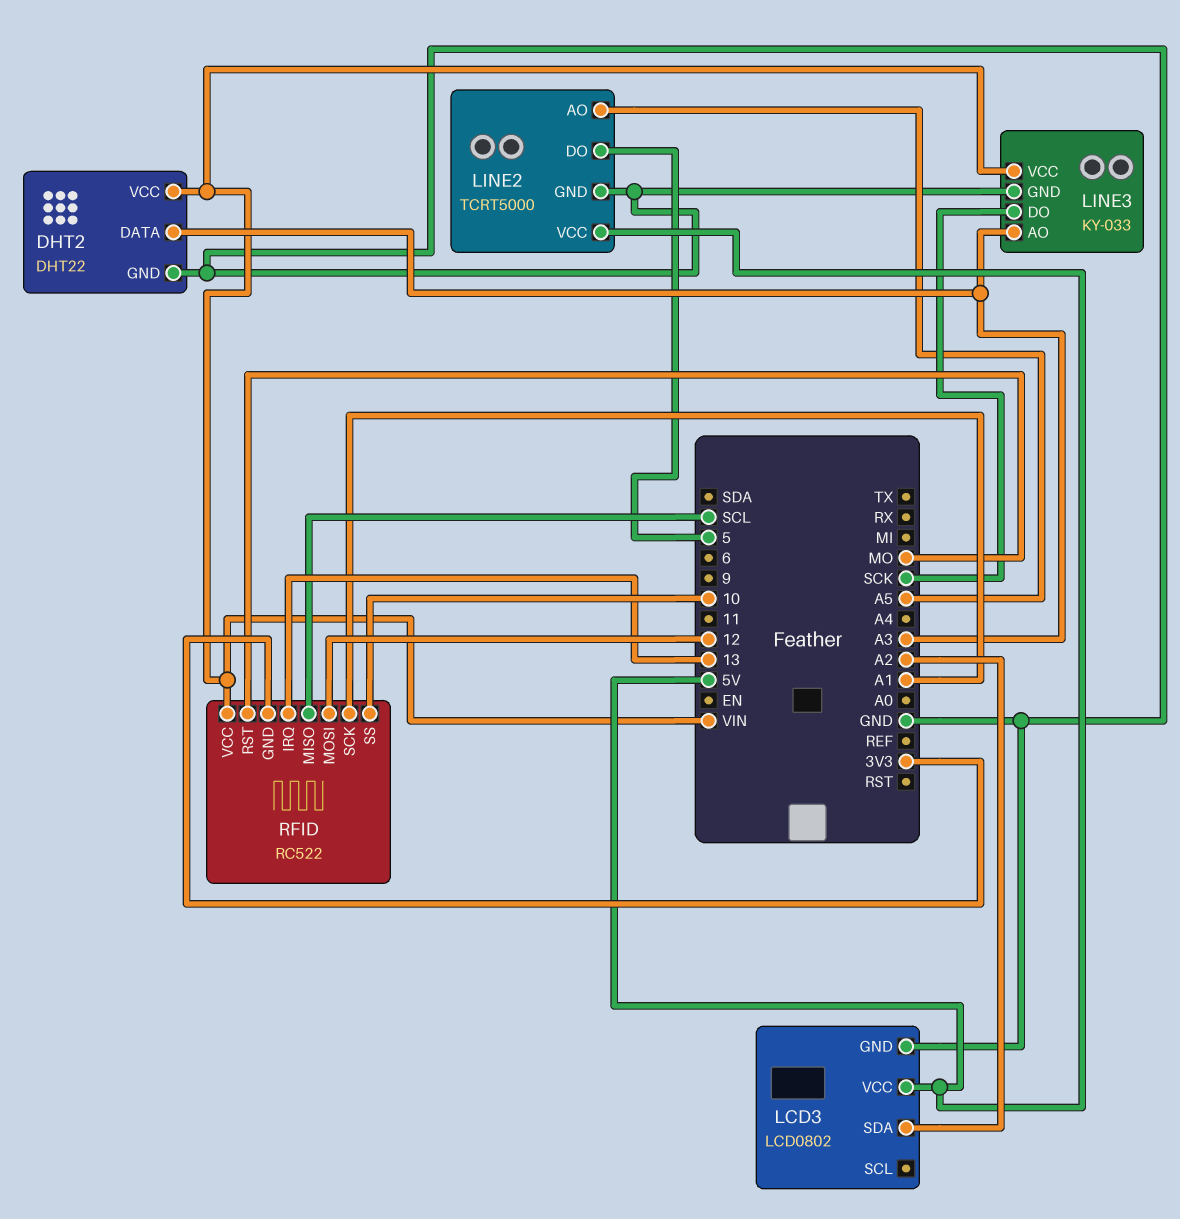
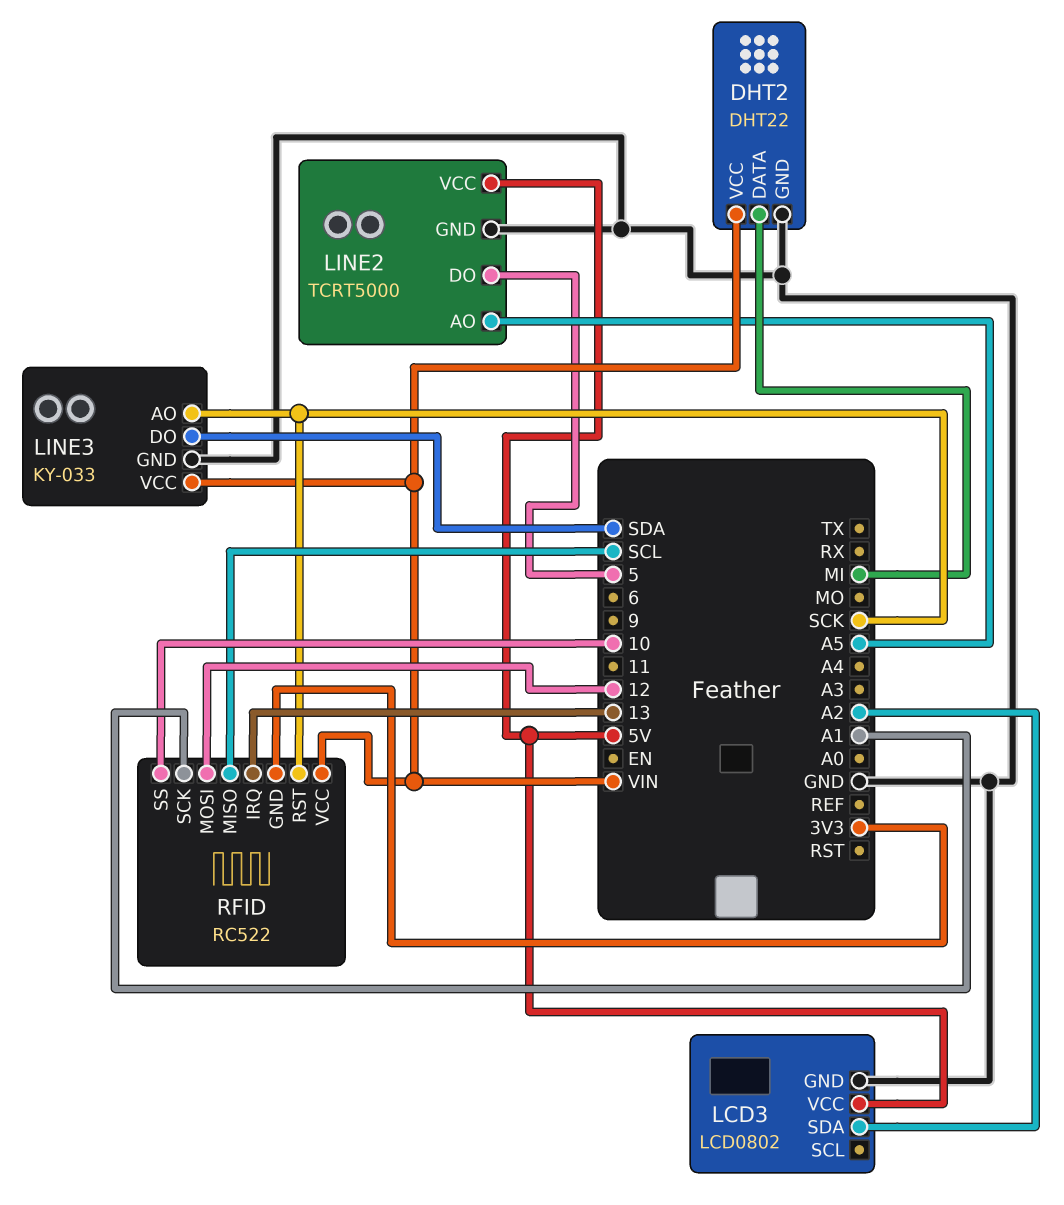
DHT2 pin DATA: A3 -> MI
LINE3 pin AO: A3 -> SCK
LINE3 pin DO: SCK -> SDA
RFID pin RST: MO -> SCK

